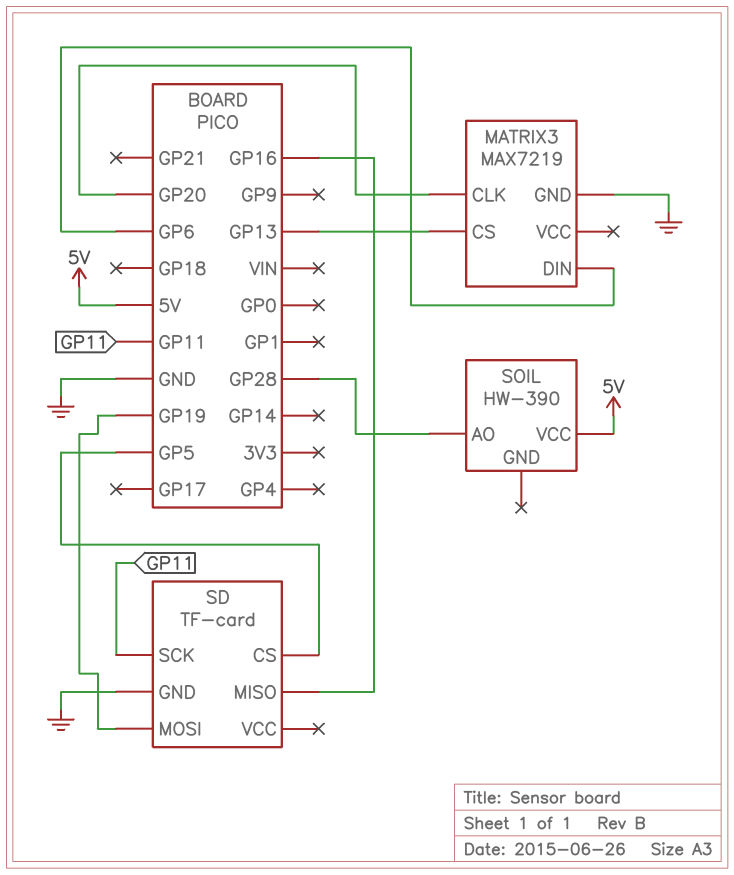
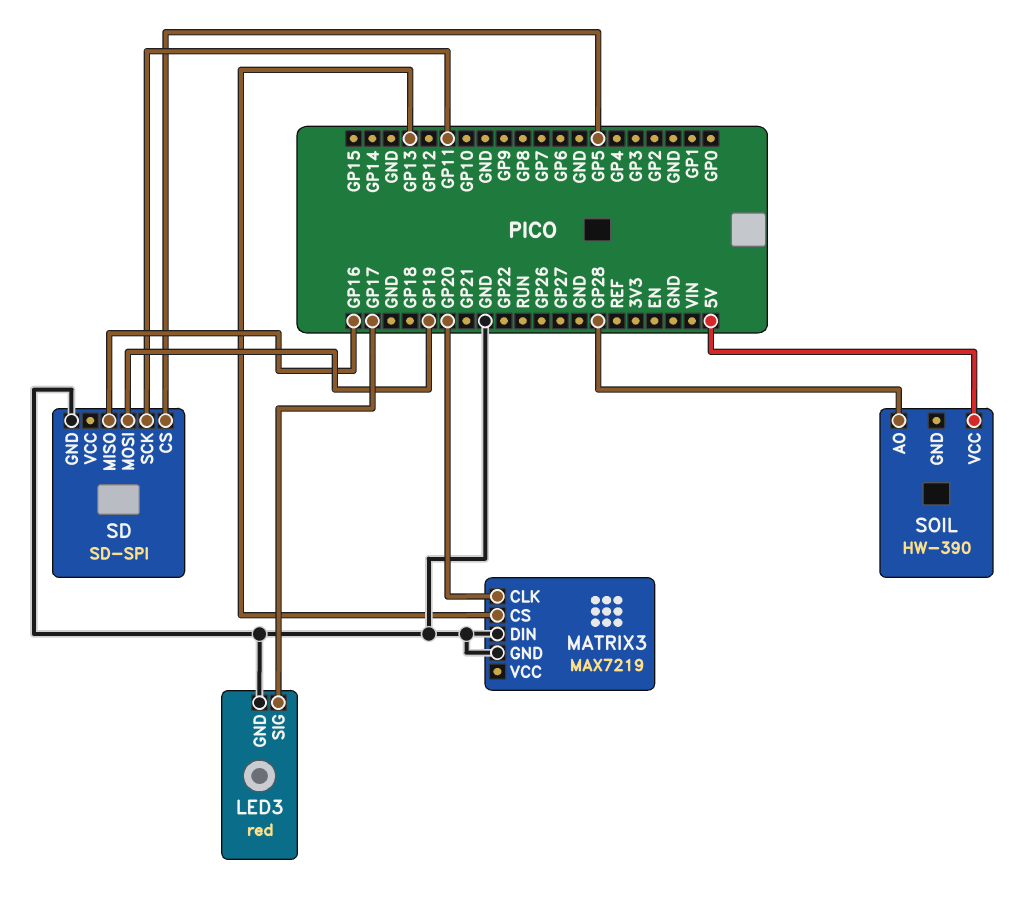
LED3: none -> red
LED3 pin GND: none -> GND
LED3 pin SIG: none -> GP17
MATRIX3 pin DIN: GP6 -> GND
SD: TF-card -> SD-SPI

